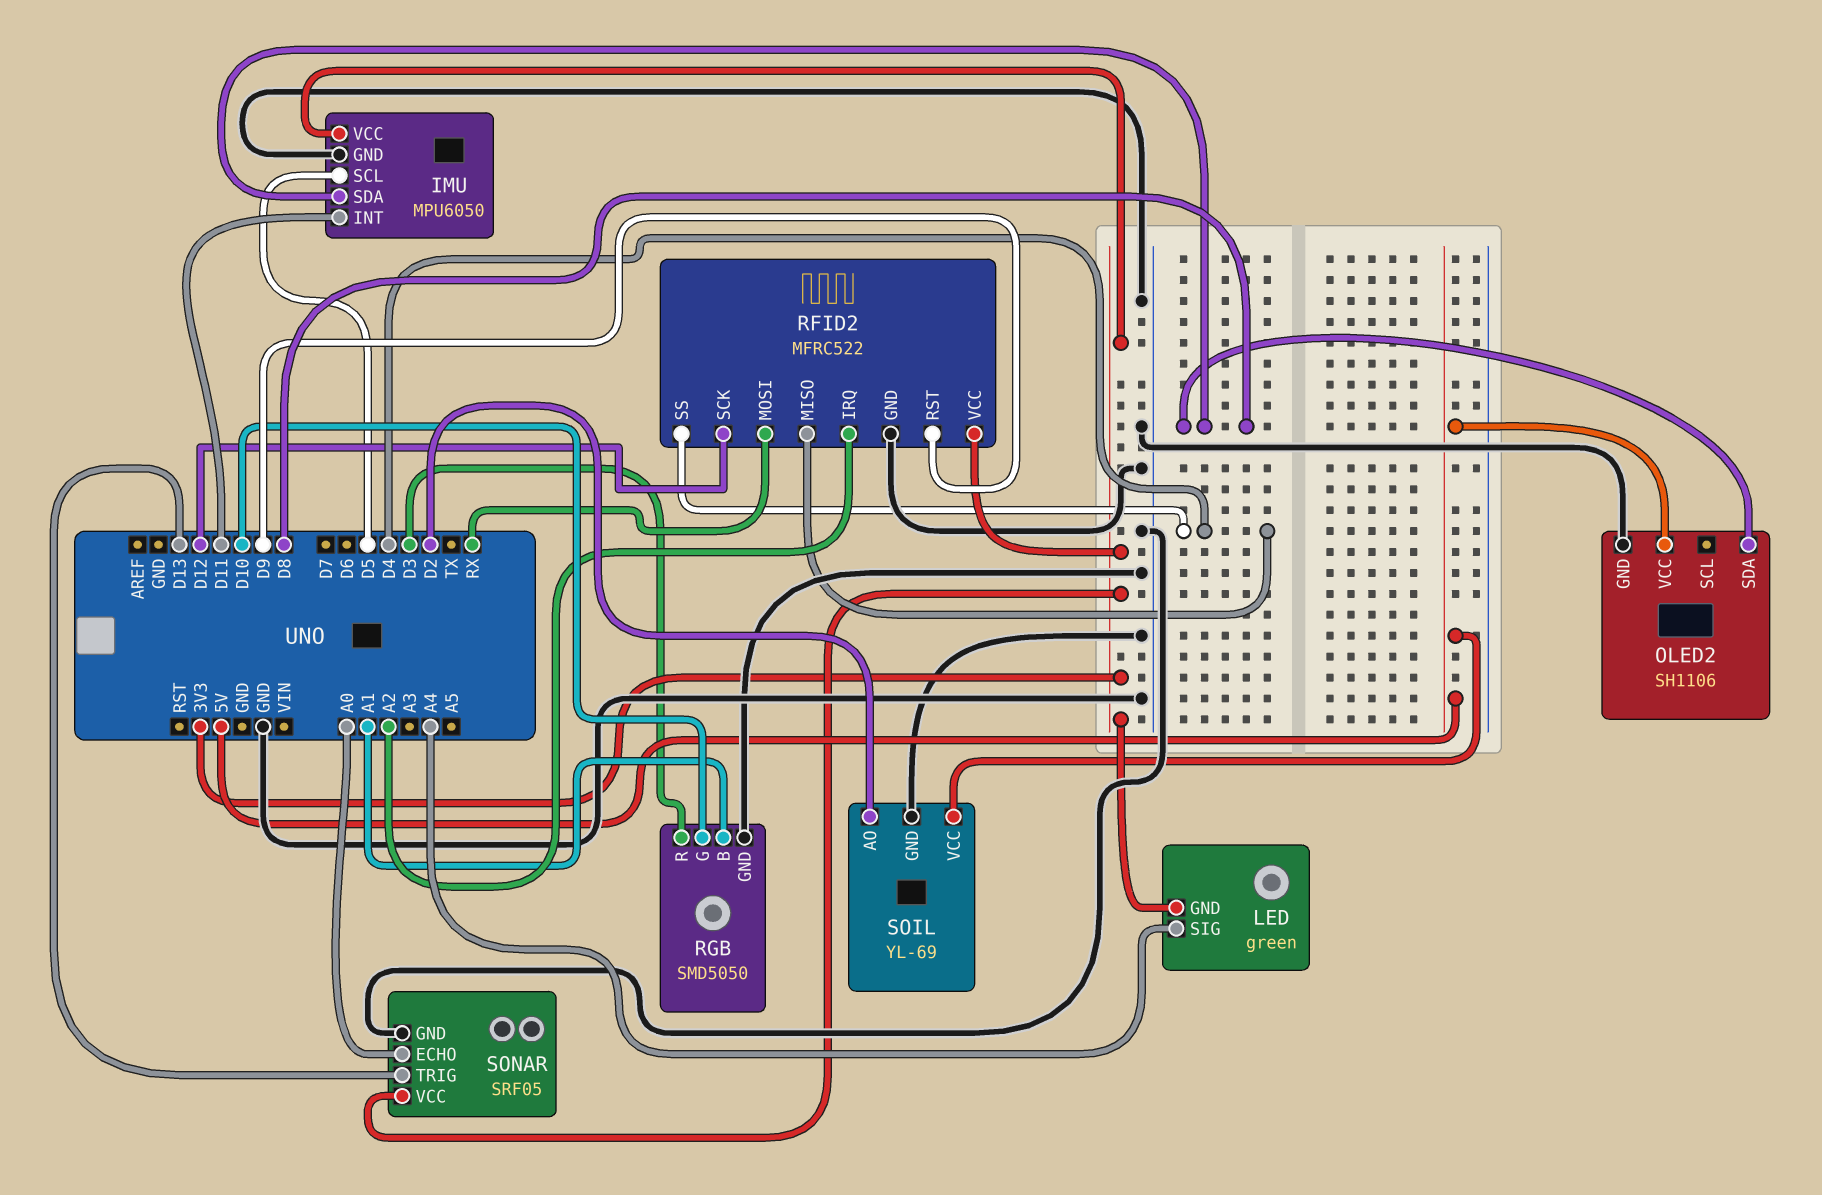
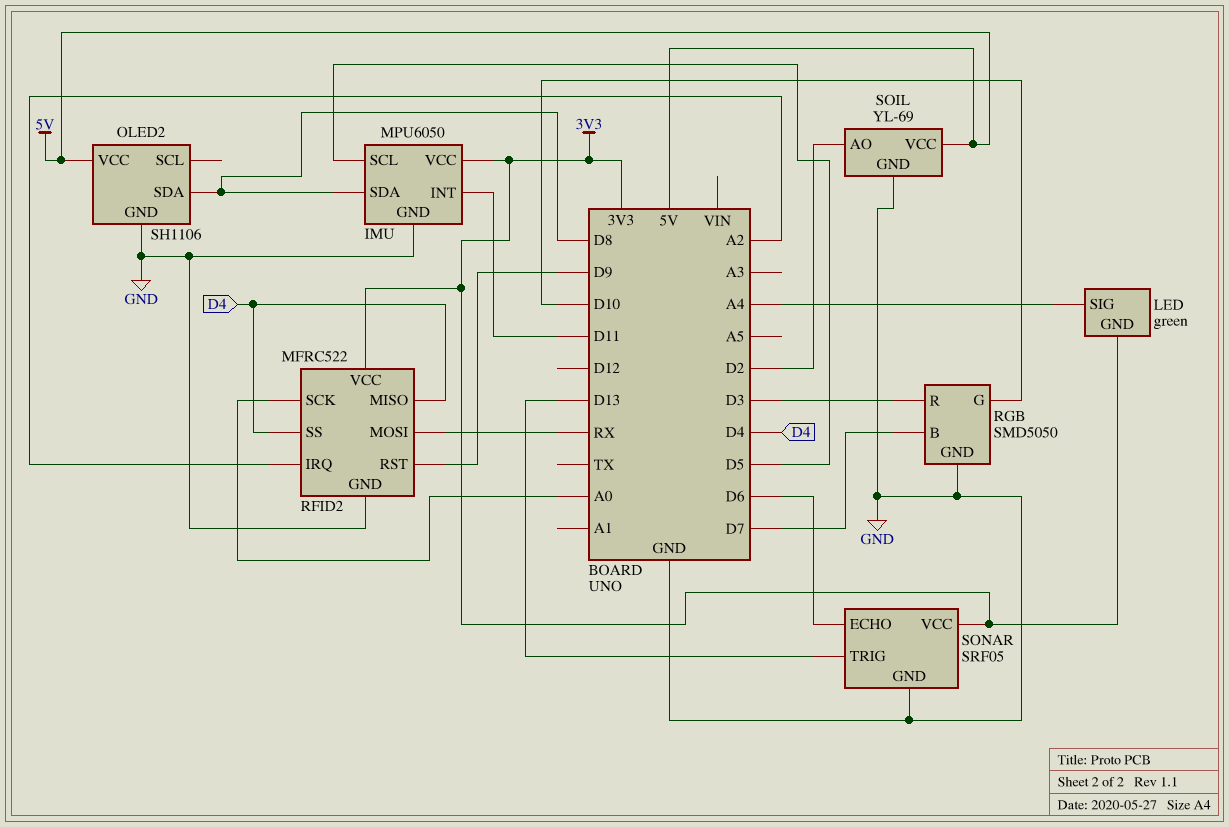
RFID2 pin SCK: D12 -> A0
RGB pin B: A1 -> D7
SONAR pin ECHO: A0 -> D6

